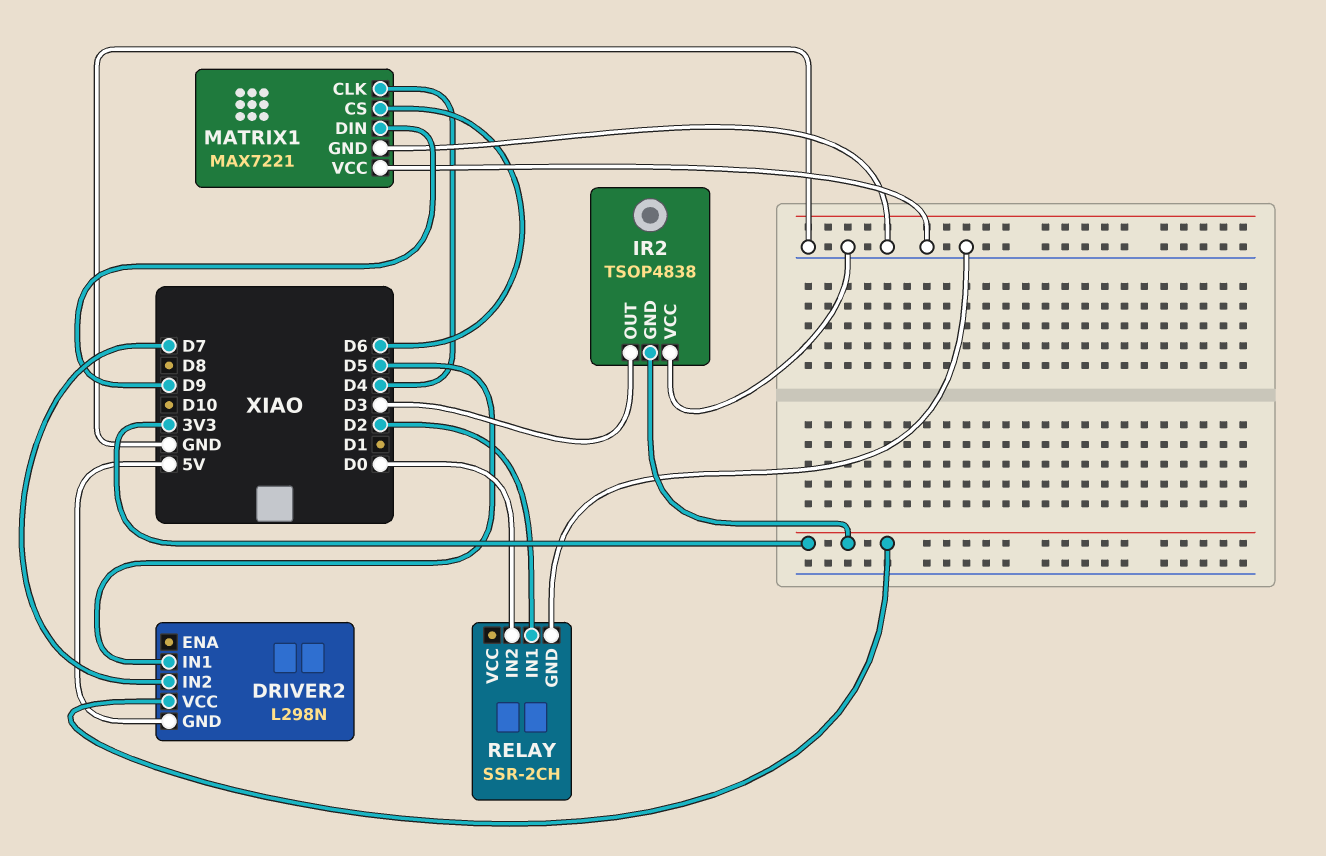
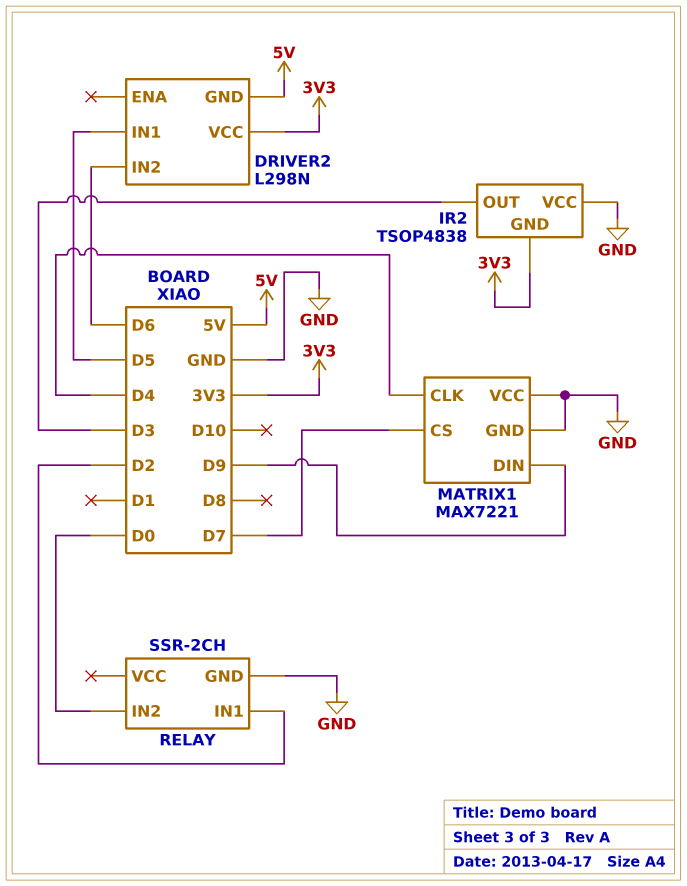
DRIVER2 pin IN2: D7 -> D6
MATRIX1 pin CS: D6 -> D7

